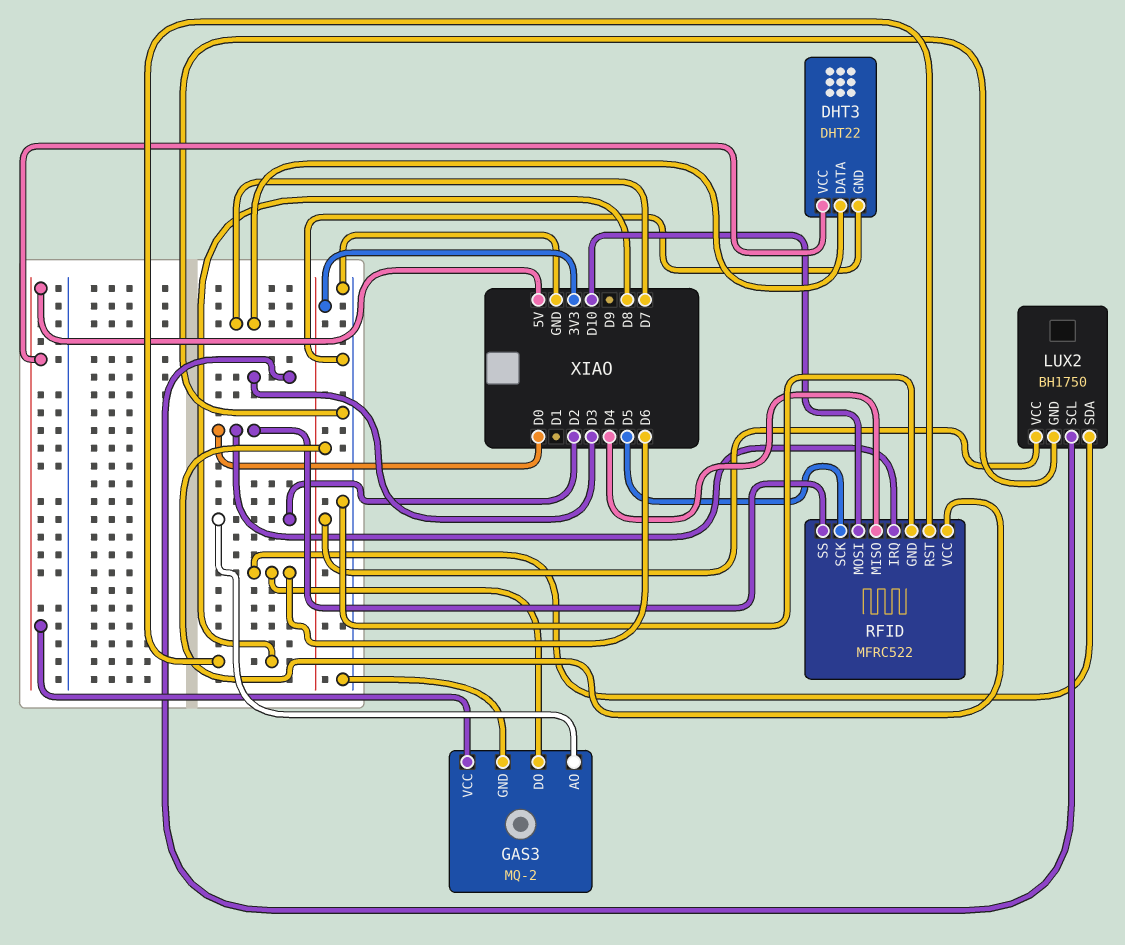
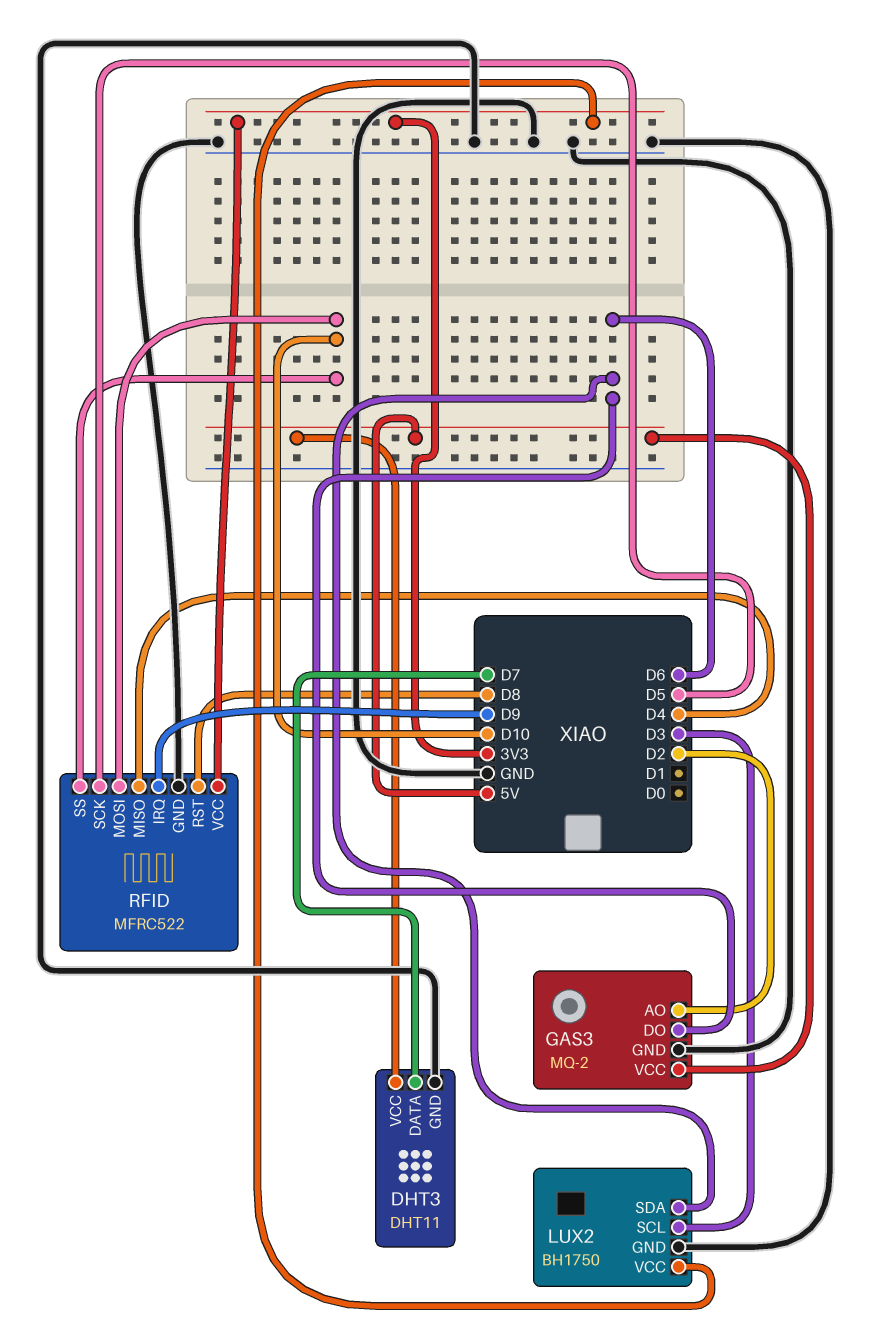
DHT3: DHT22 -> DHT11
RFID pin IRQ: D0 -> D9
RFID pin SS: D0 -> D10

